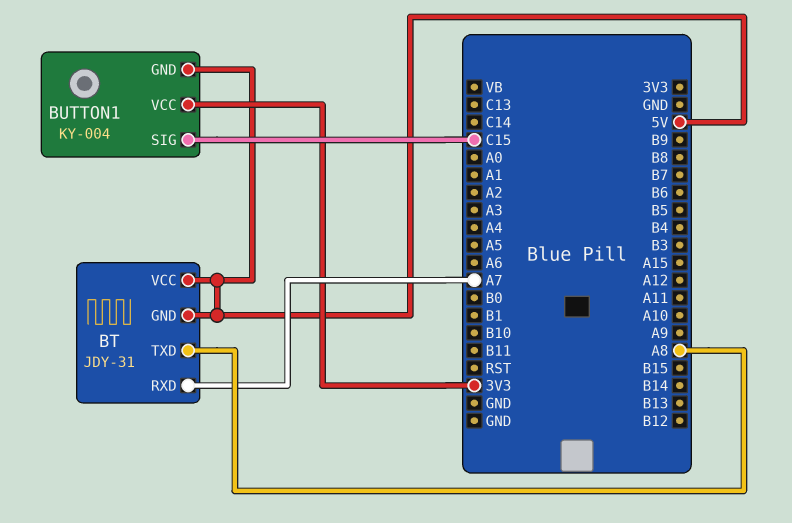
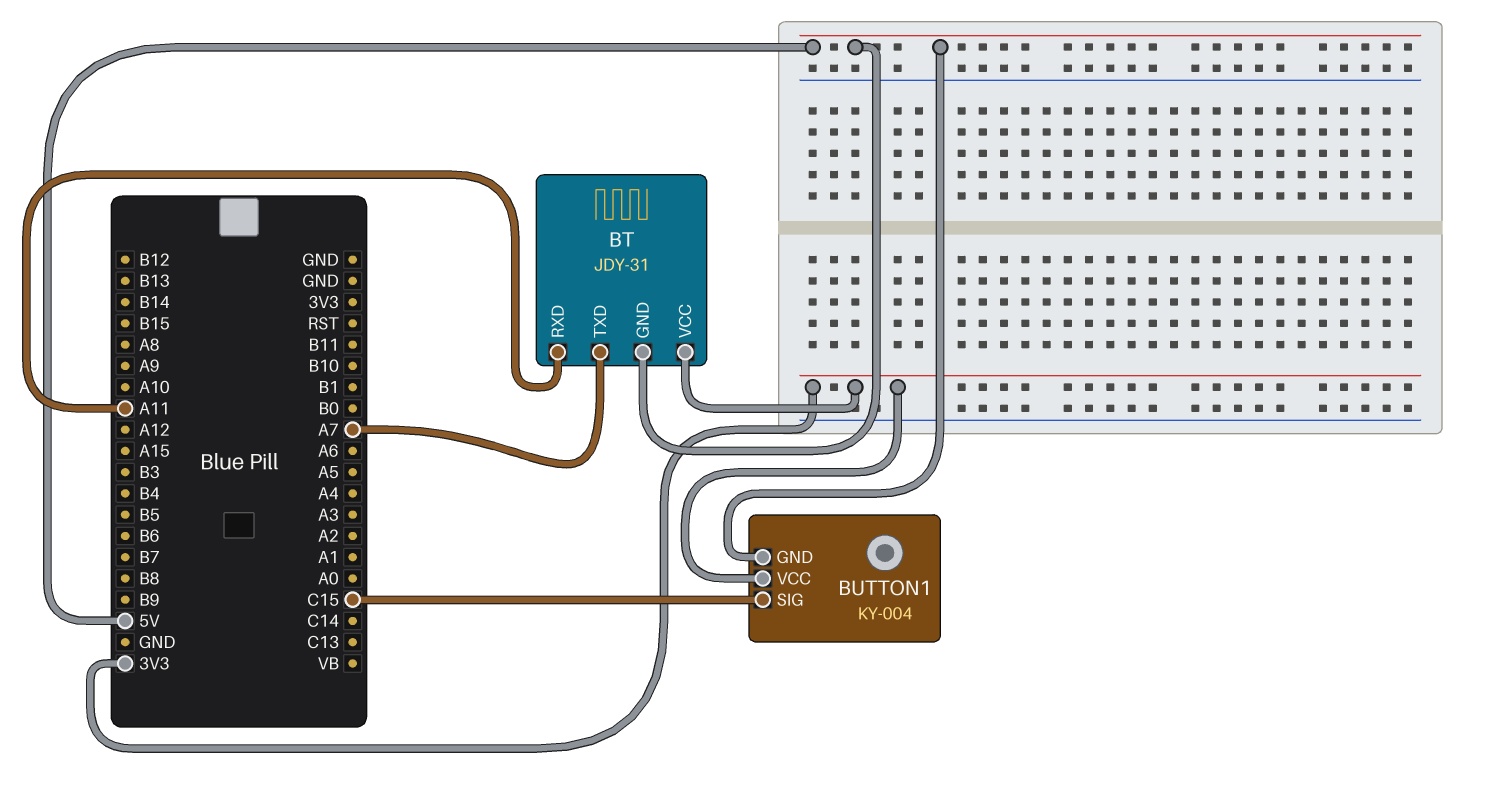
BT pin RXD: A7 -> A11
BT pin TXD: A8 -> A7
BT pin VCC: 5V -> 3V3

